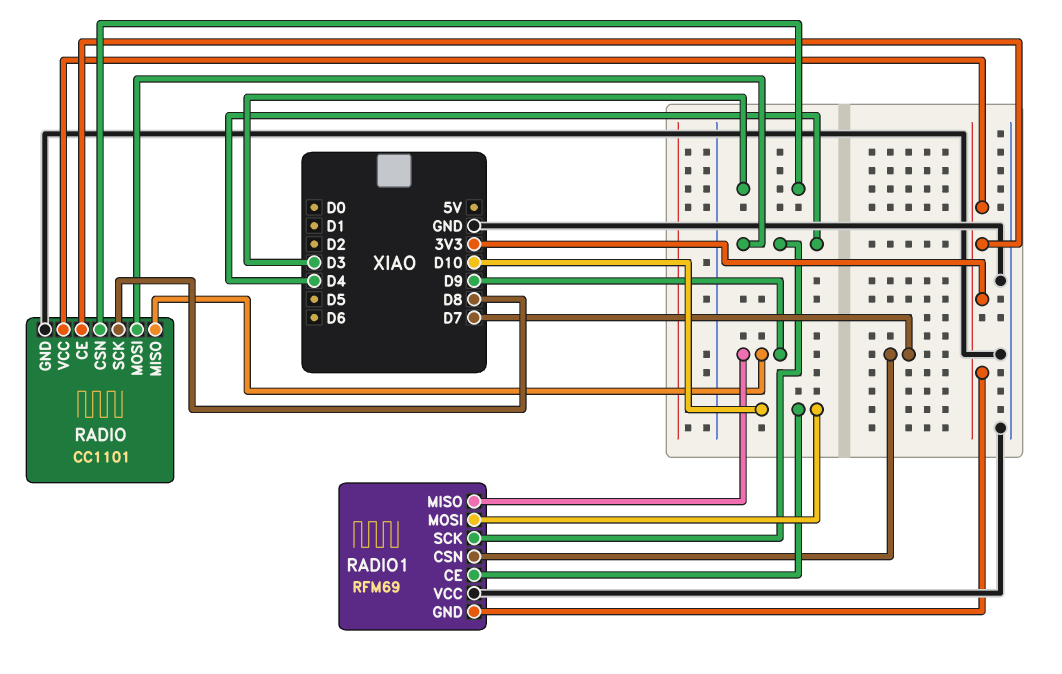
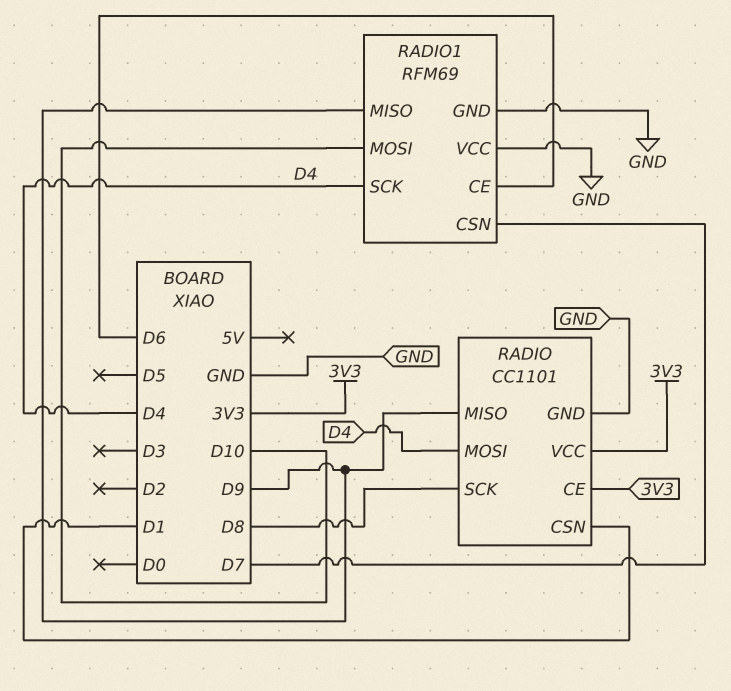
RADIO pin CSN: D3 -> D1
RADIO1 pin CE: D10 -> D6
RADIO1 pin GND: 3V3 -> GND

